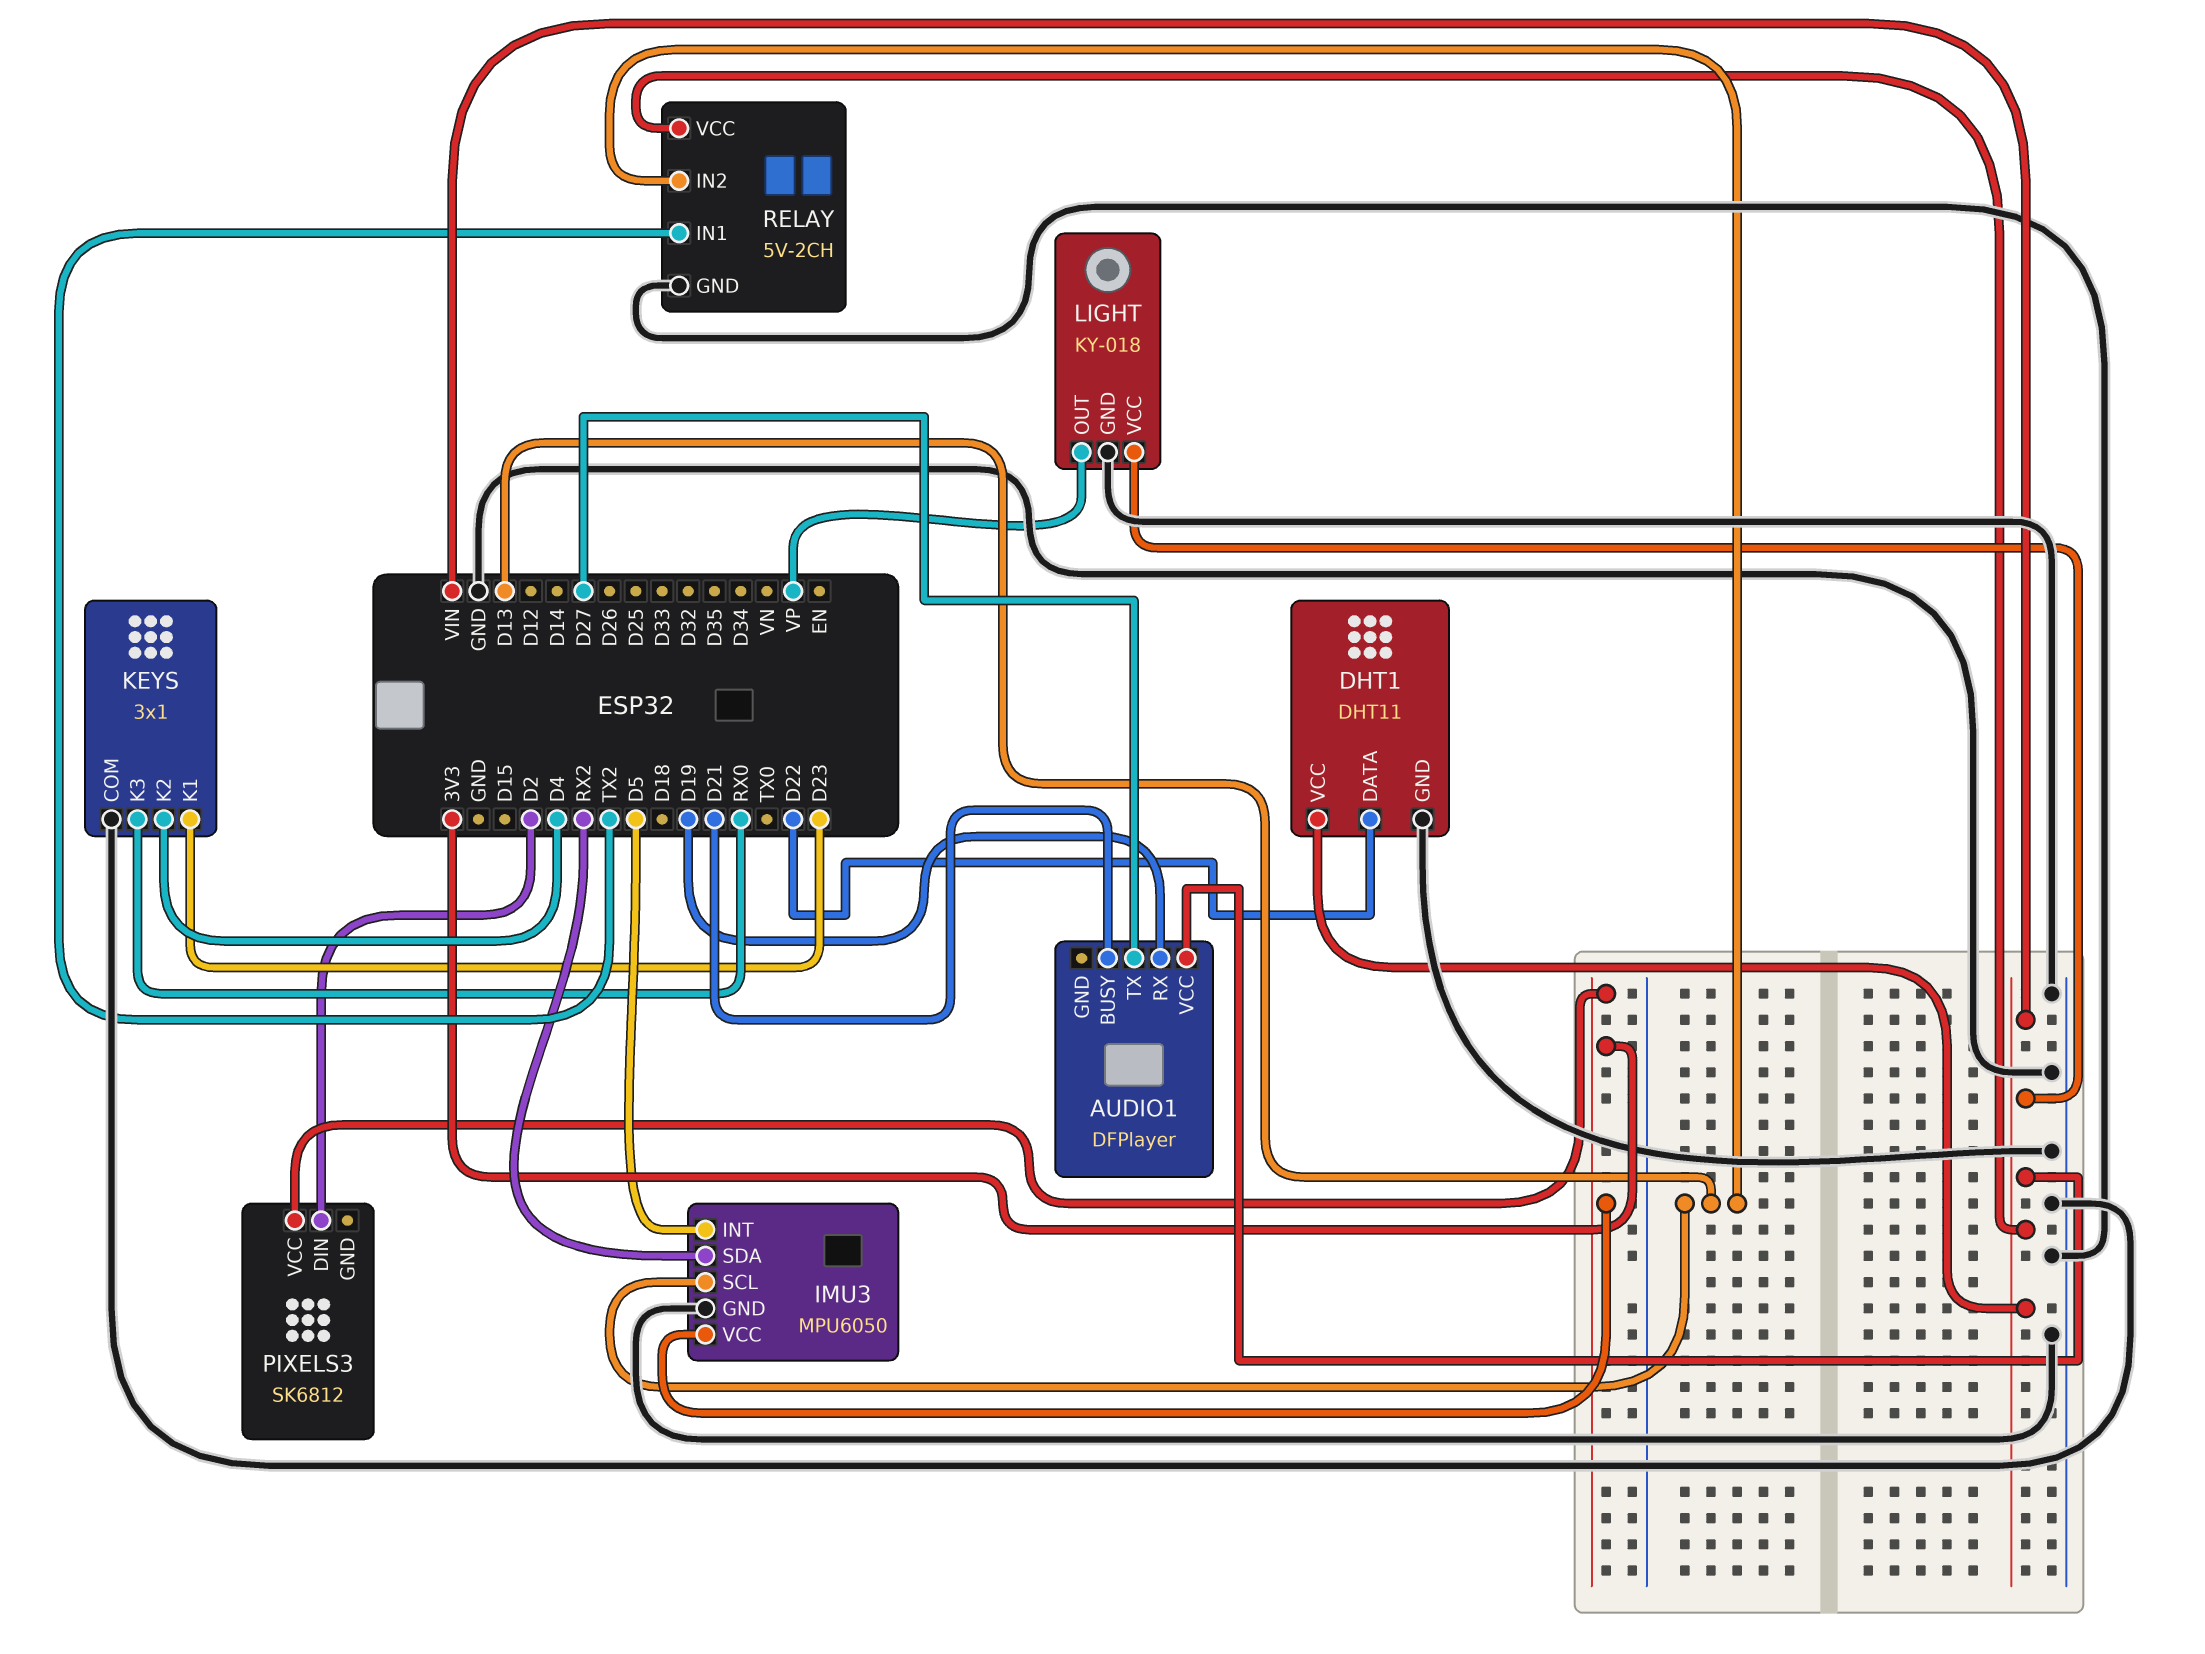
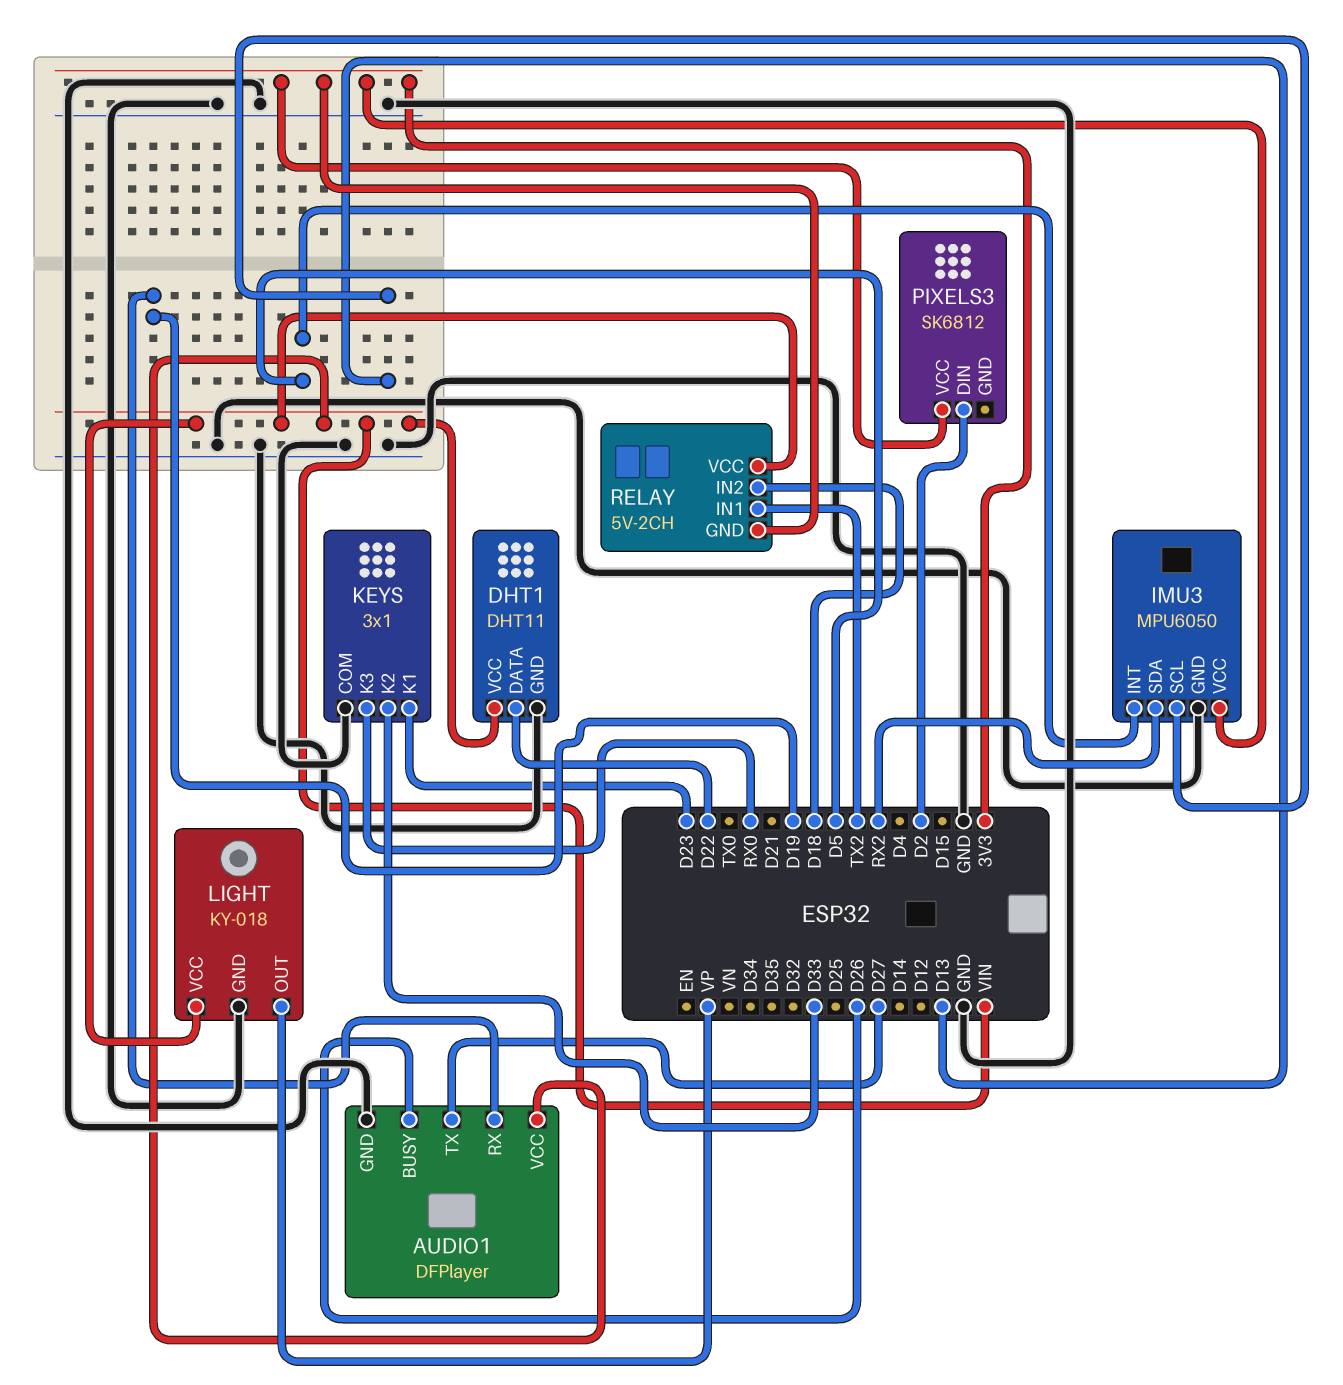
AUDIO1 pin BUSY: D21 -> D26
AUDIO1 pin GND: none -> GND
KEYS pin K2: D4 -> D33
RELAY pin GND: GND -> 3V3
RELAY pin IN2: D13 -> D18

